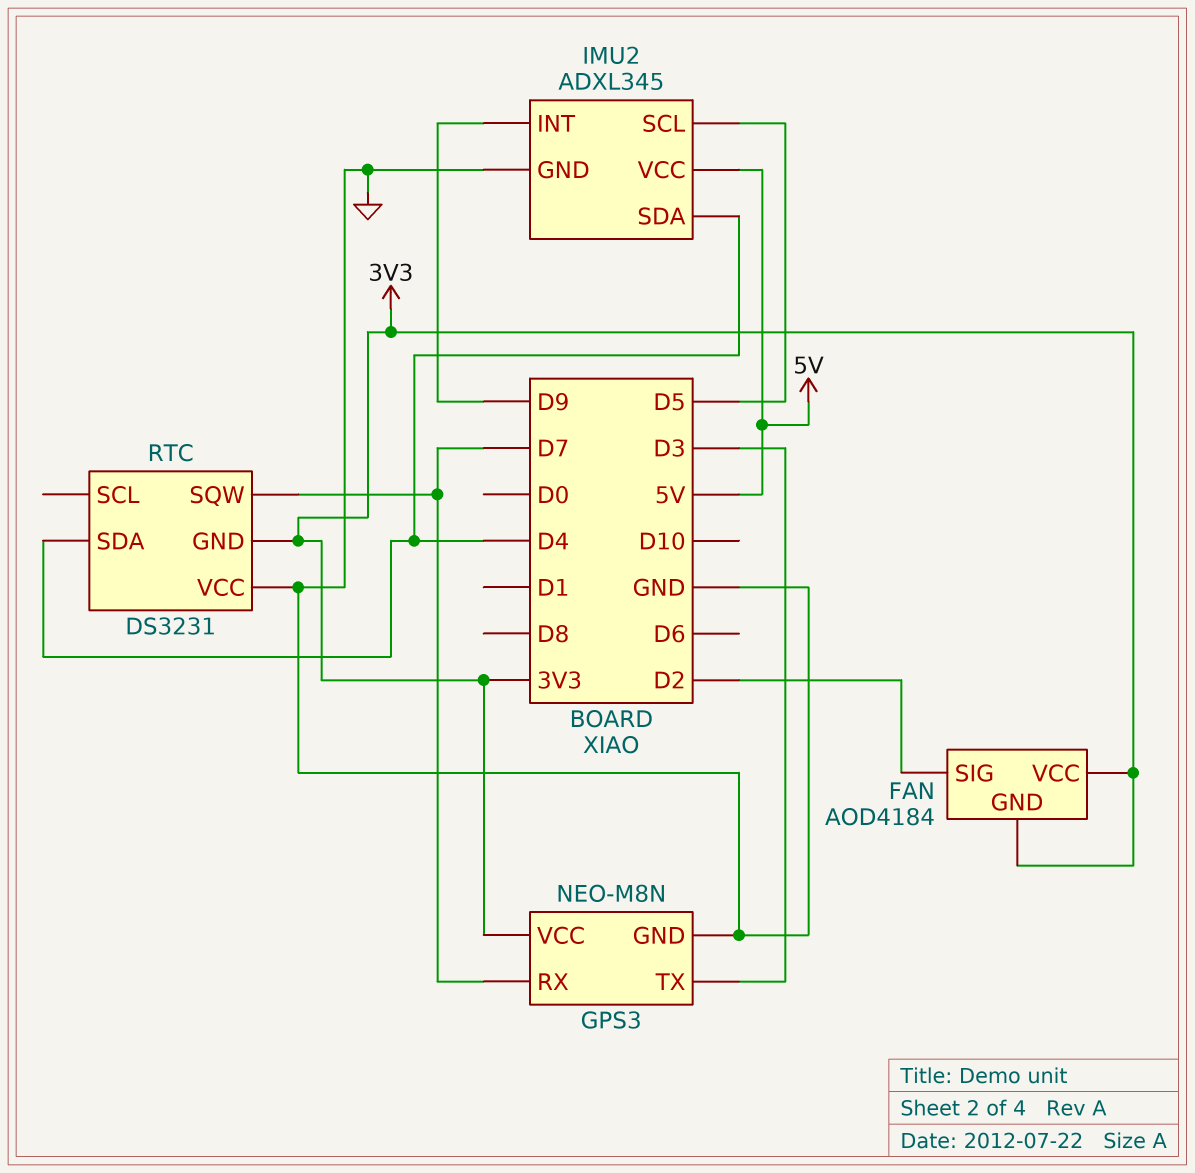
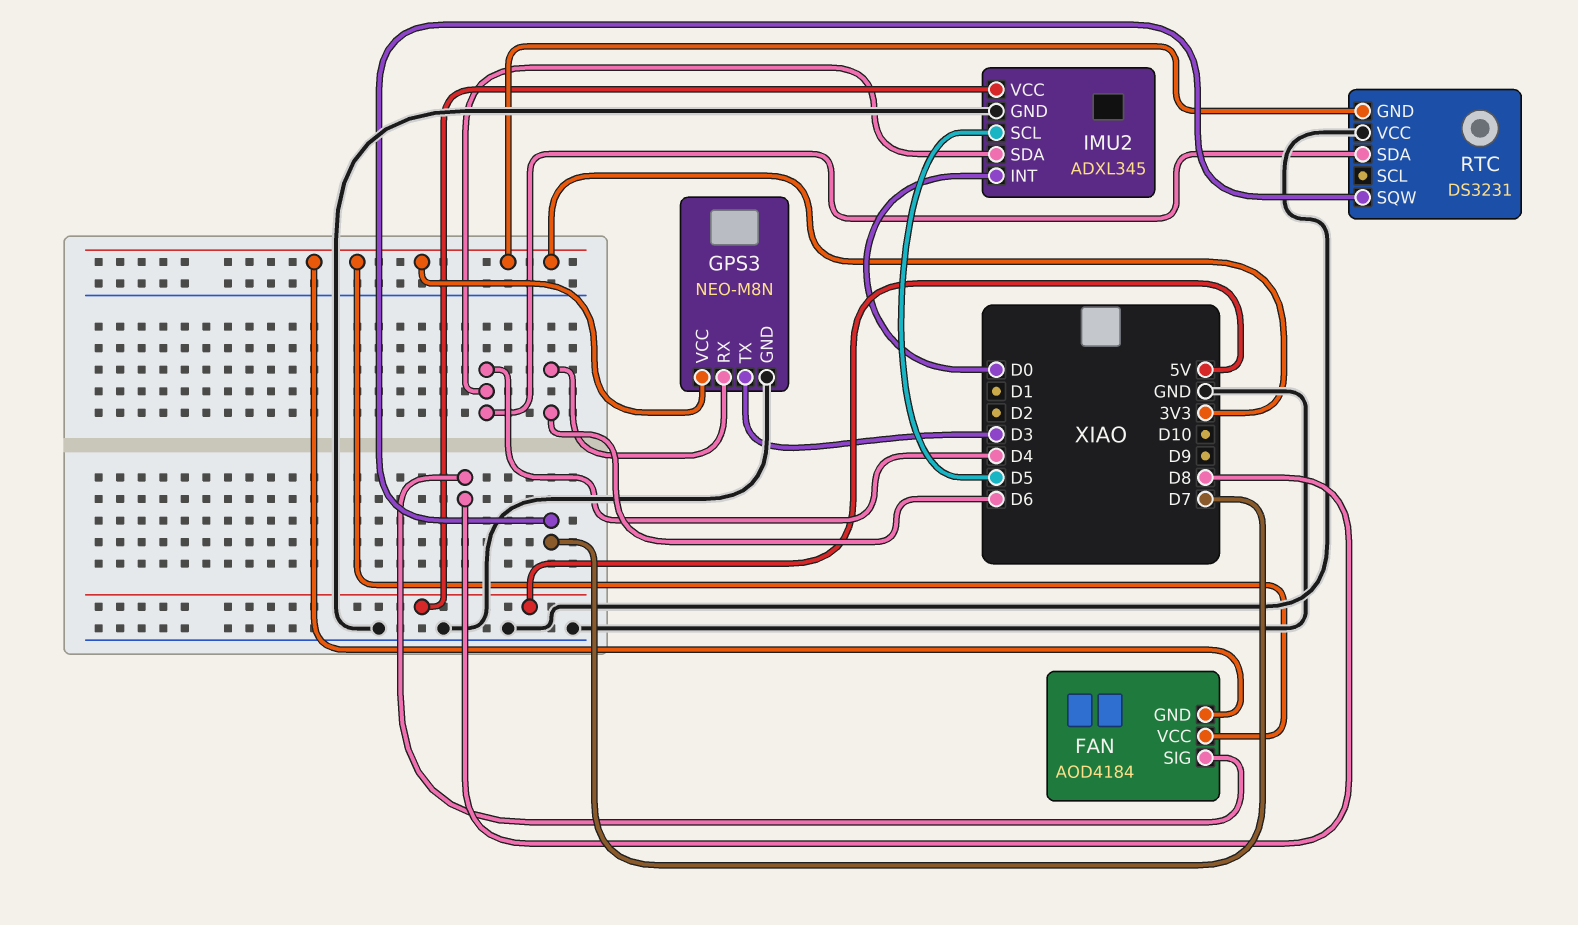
FAN pin SIG: D2 -> D8
GPS3 pin RX: D7 -> D6
IMU2 pin INT: D9 -> D0

